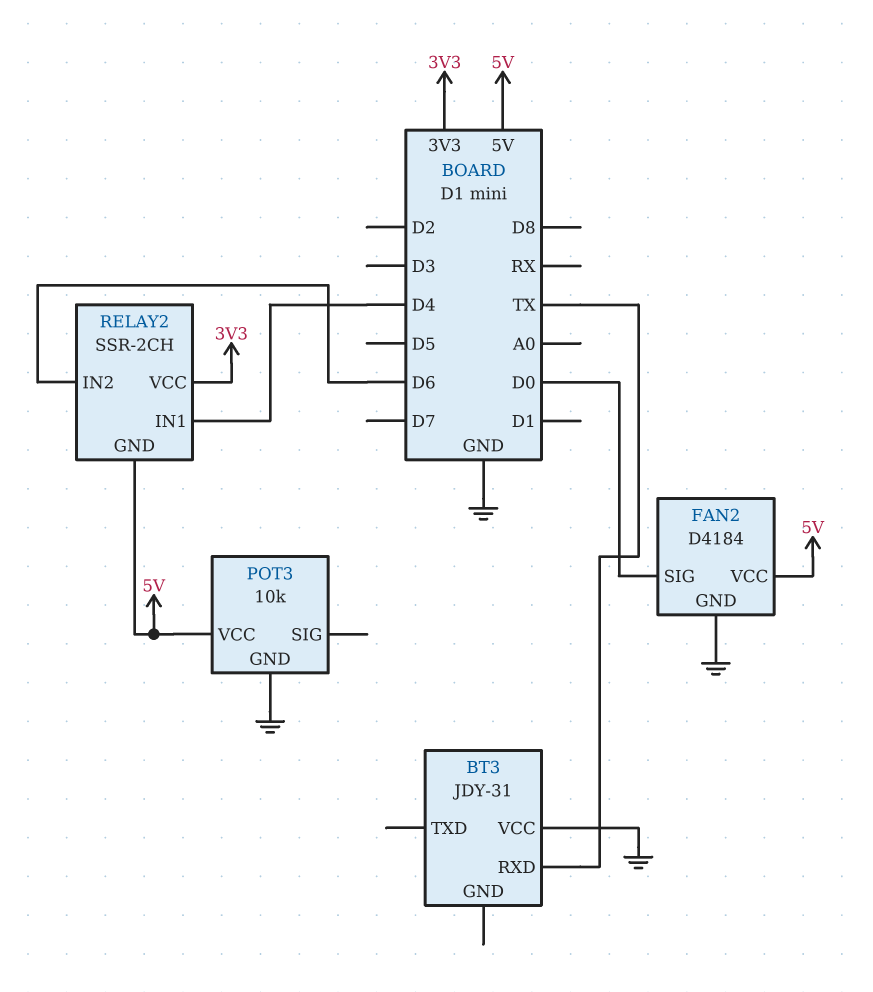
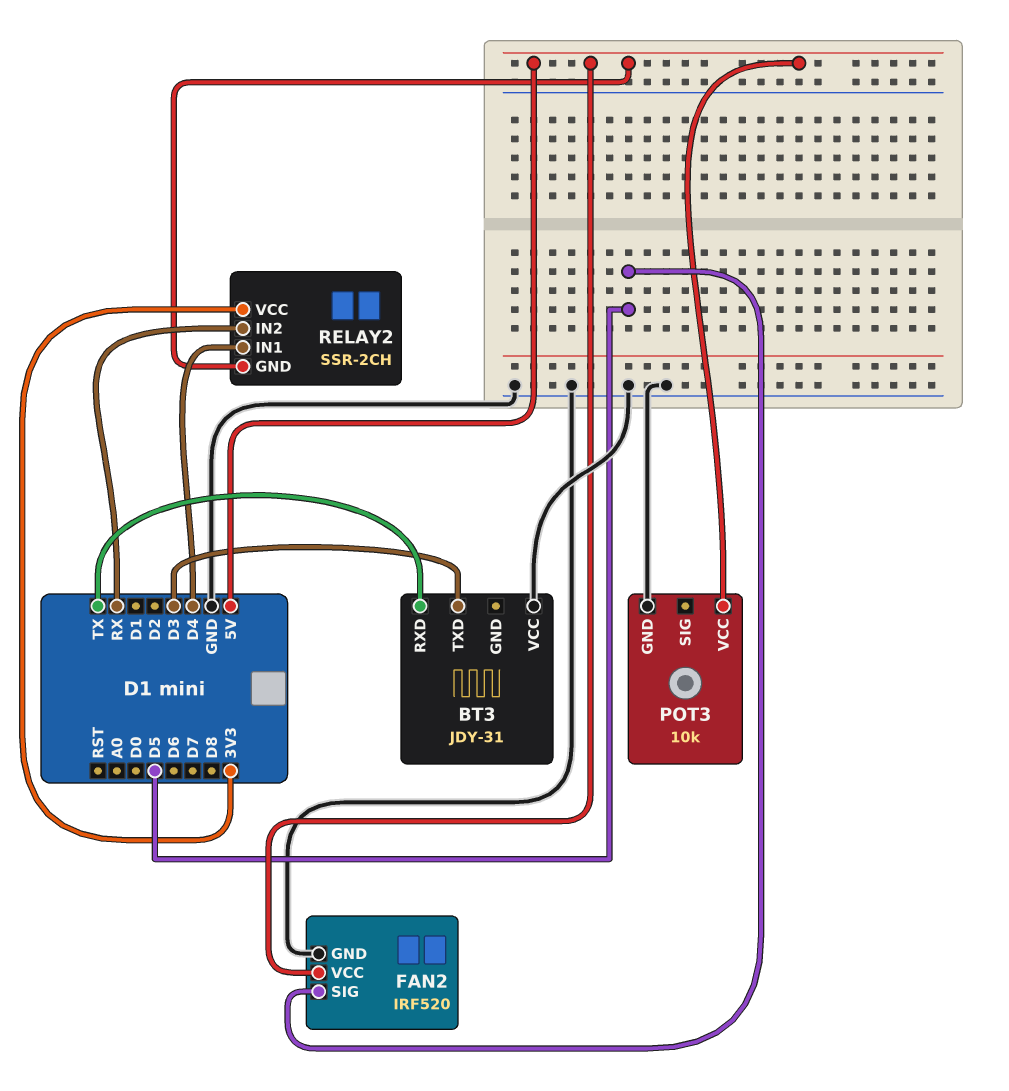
BT3 pin TXD: none -> D3
FAN2: D4184 -> IRF520
FAN2 pin SIG: D0 -> D5
RELAY2 pin IN2: D6 -> RX

